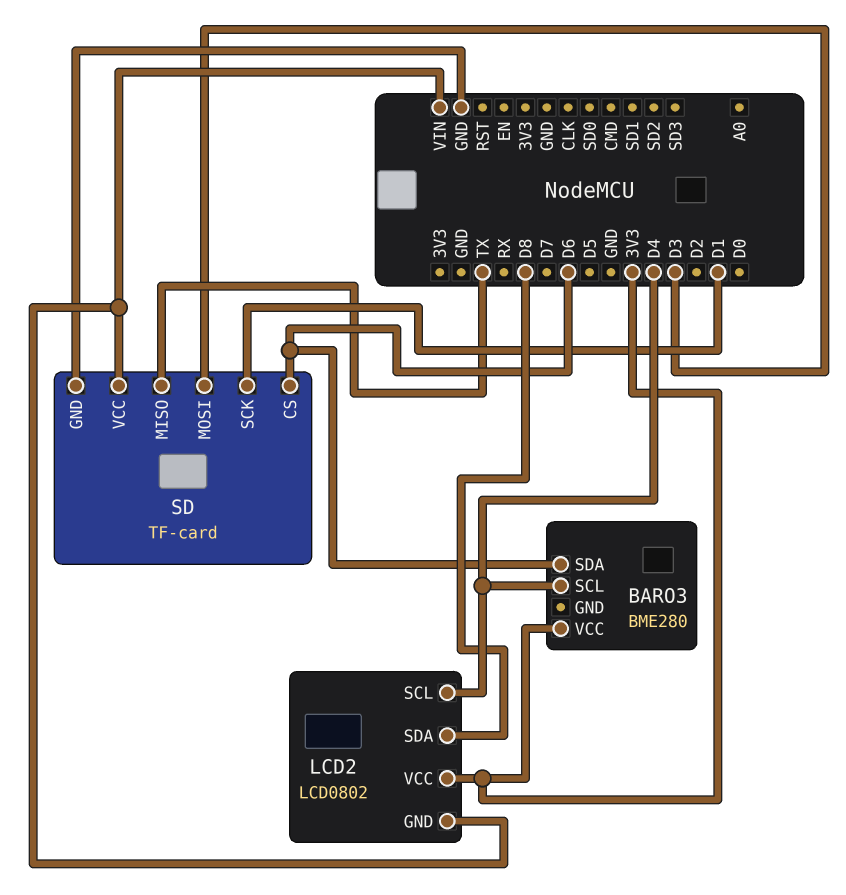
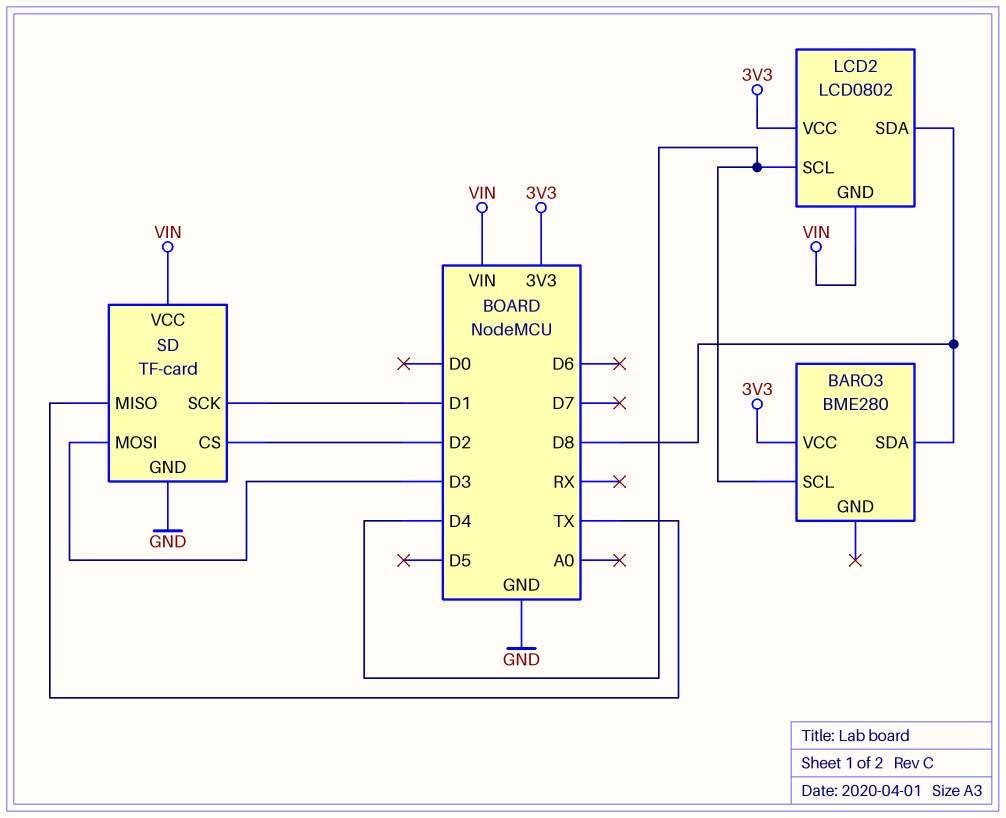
BARO3 pin SDA: D6 -> D8
SD pin CS: D6 -> D2

